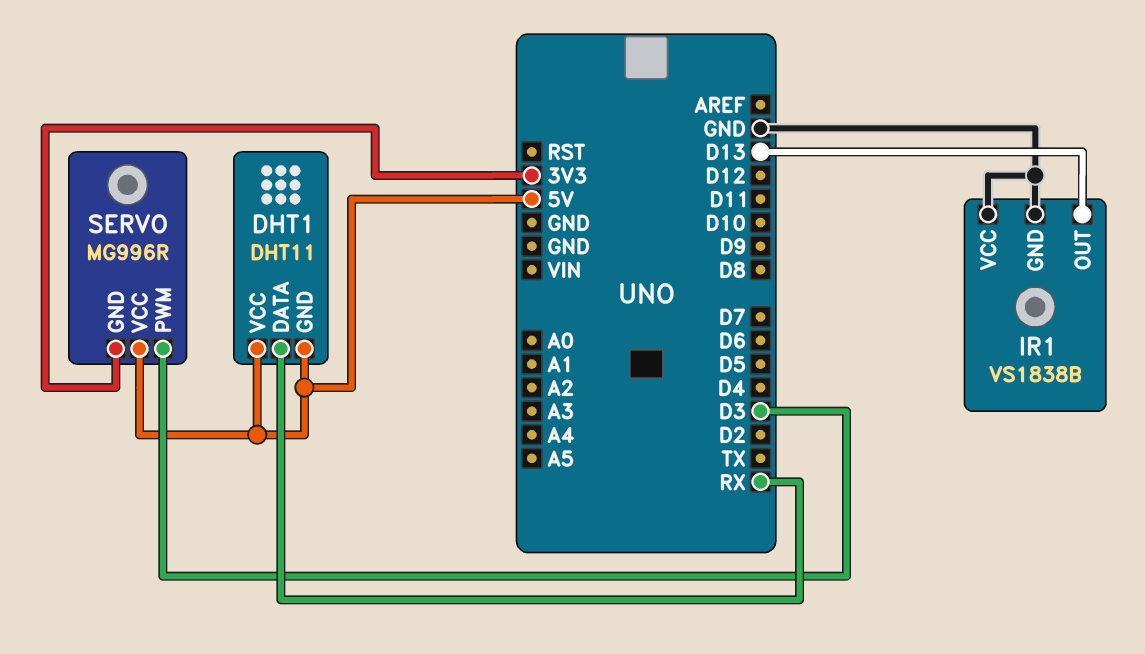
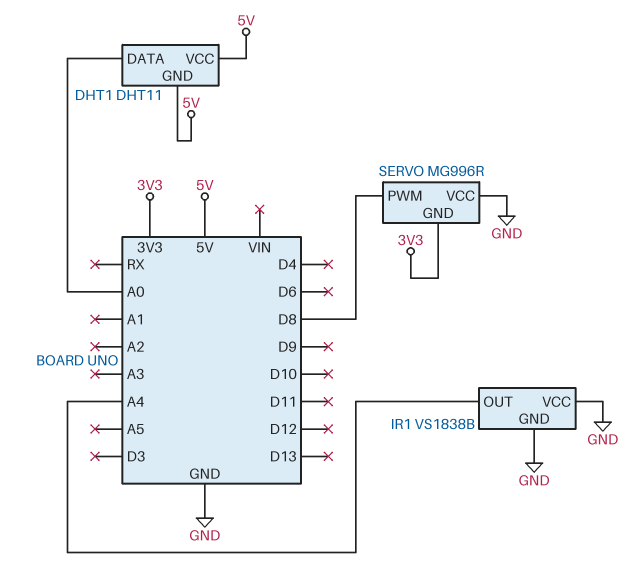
DHT1 pin DATA: RX -> A0
IR1 pin OUT: D13 -> A4
SERVO pin PWM: D3 -> D8
SERVO pin VCC: 5V -> GND

